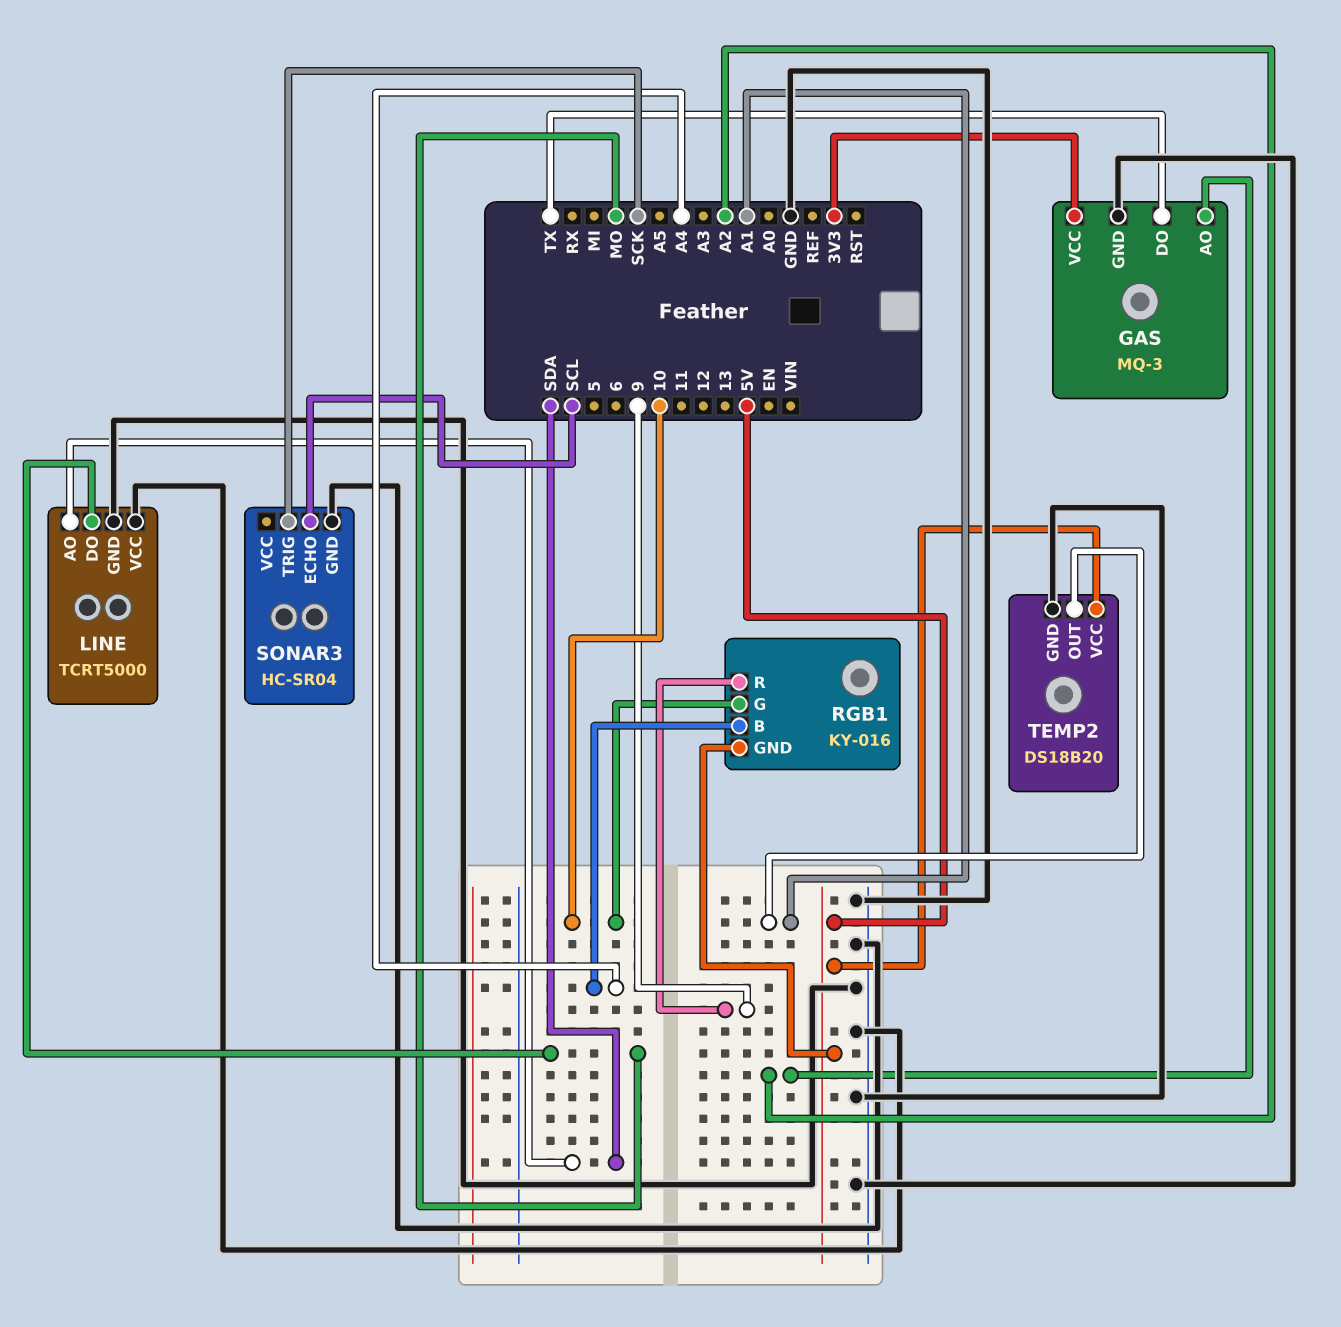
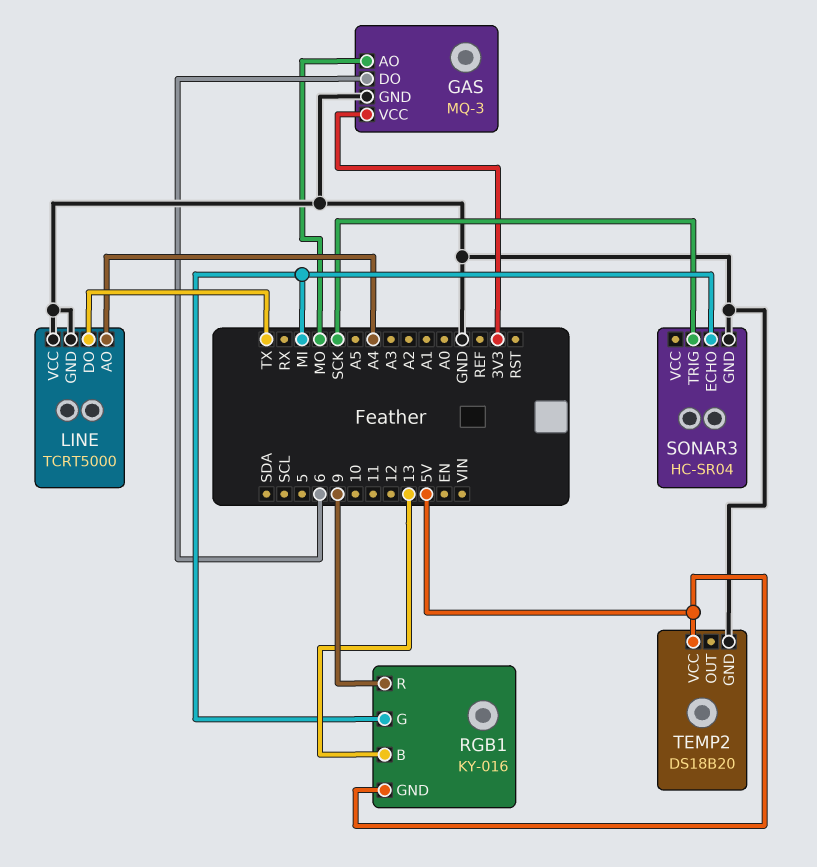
GAS pin AO: A2 -> MO
GAS pin DO: TX -> 6
LINE pin AO: SDA -> A4
LINE pin DO: MO -> TX
RGB1 pin B: A4 -> 13
RGB1 pin G: 10 -> MI
SONAR3 pin ECHO: SCL -> MI
TEMP2 pin OUT: A1 -> none

